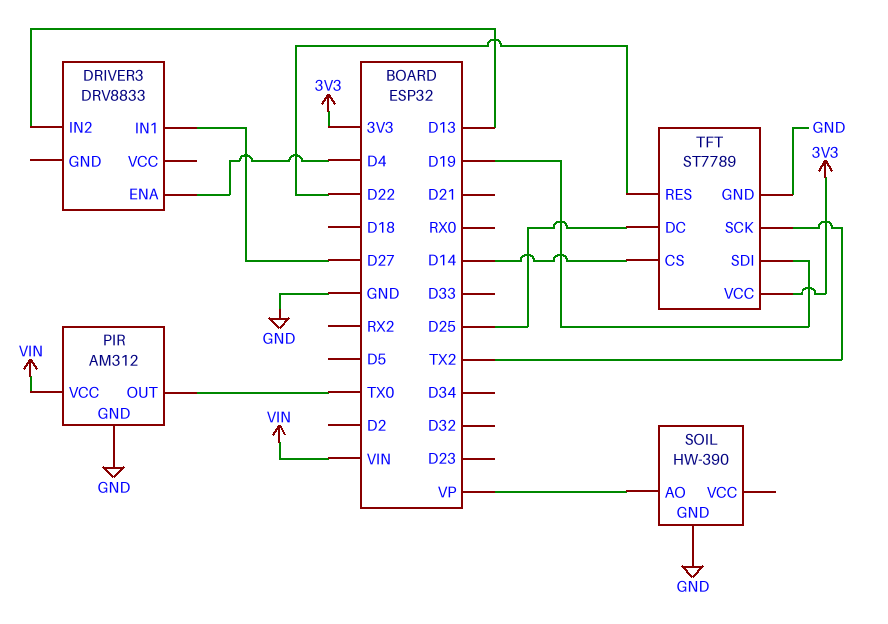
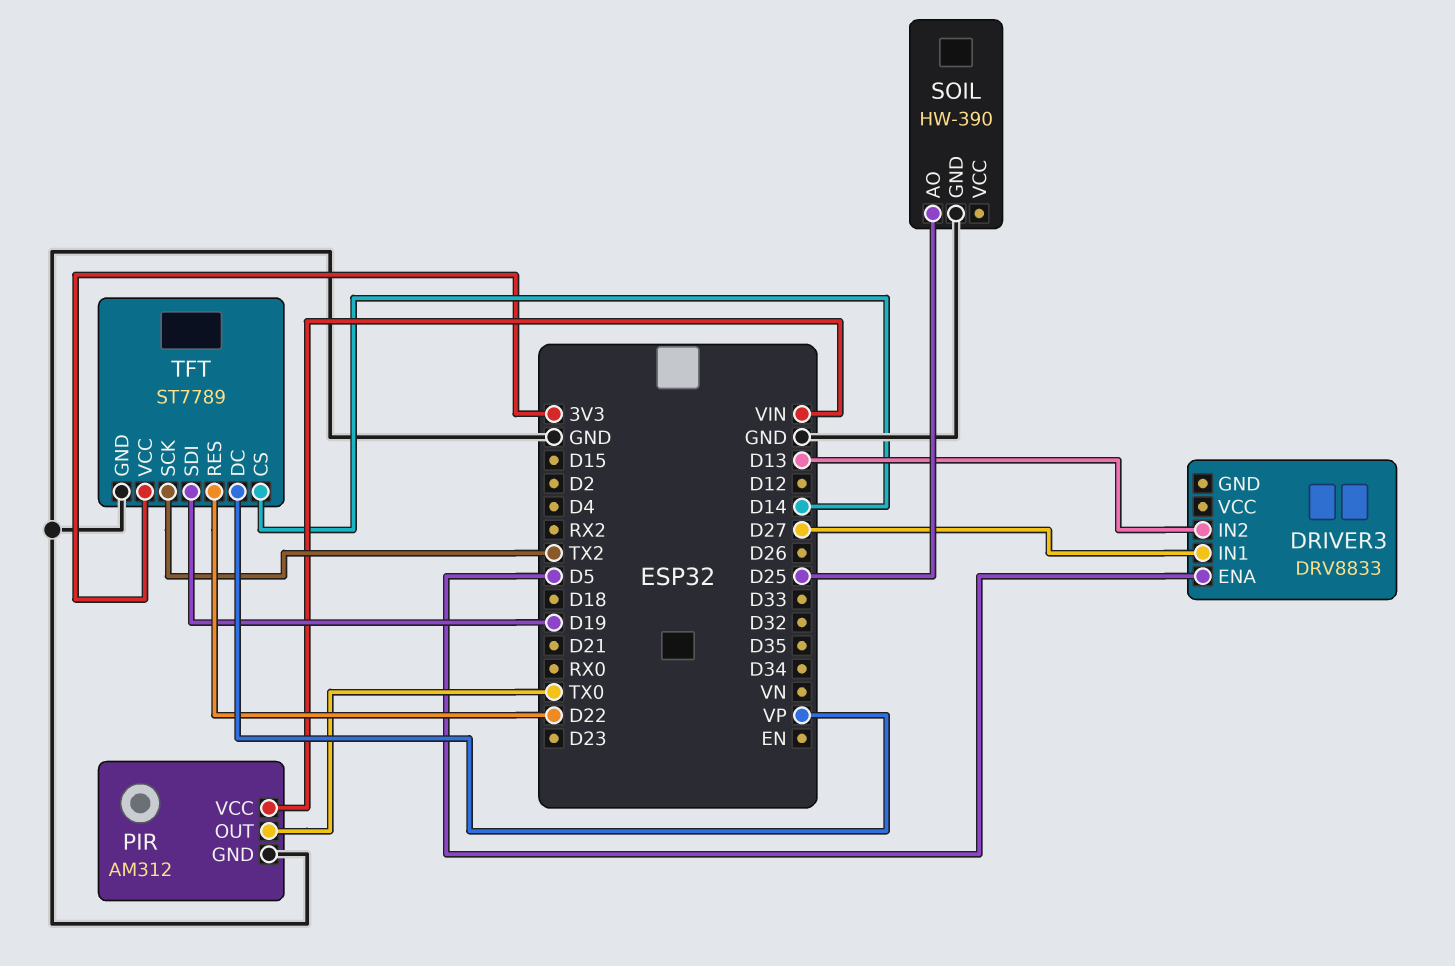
DRIVER3 pin ENA: D4 -> D5
SOIL pin AO: VP -> D25
TFT pin DC: D25 -> VP

